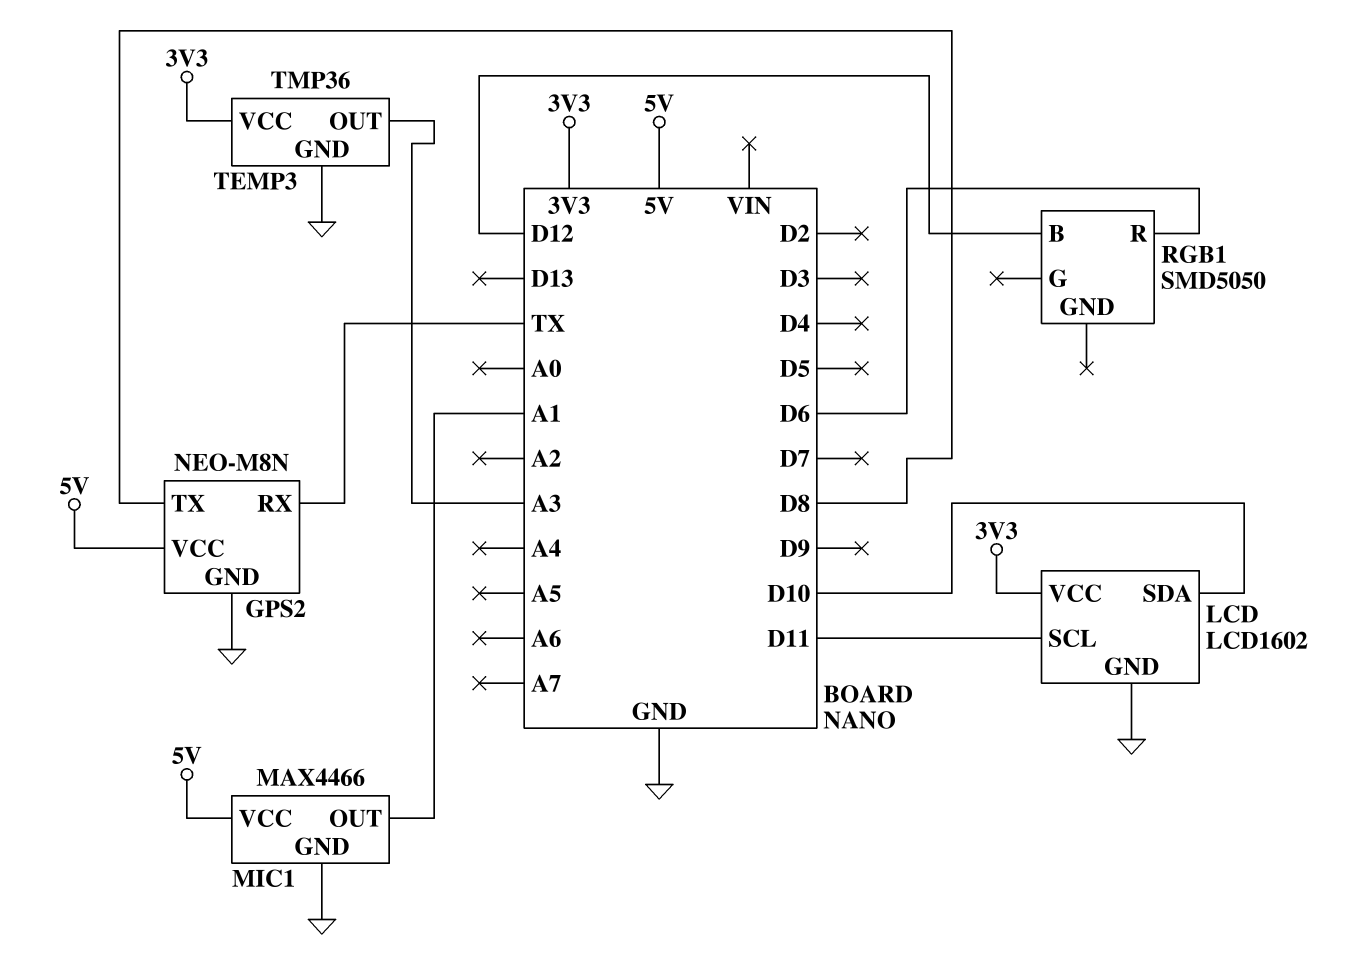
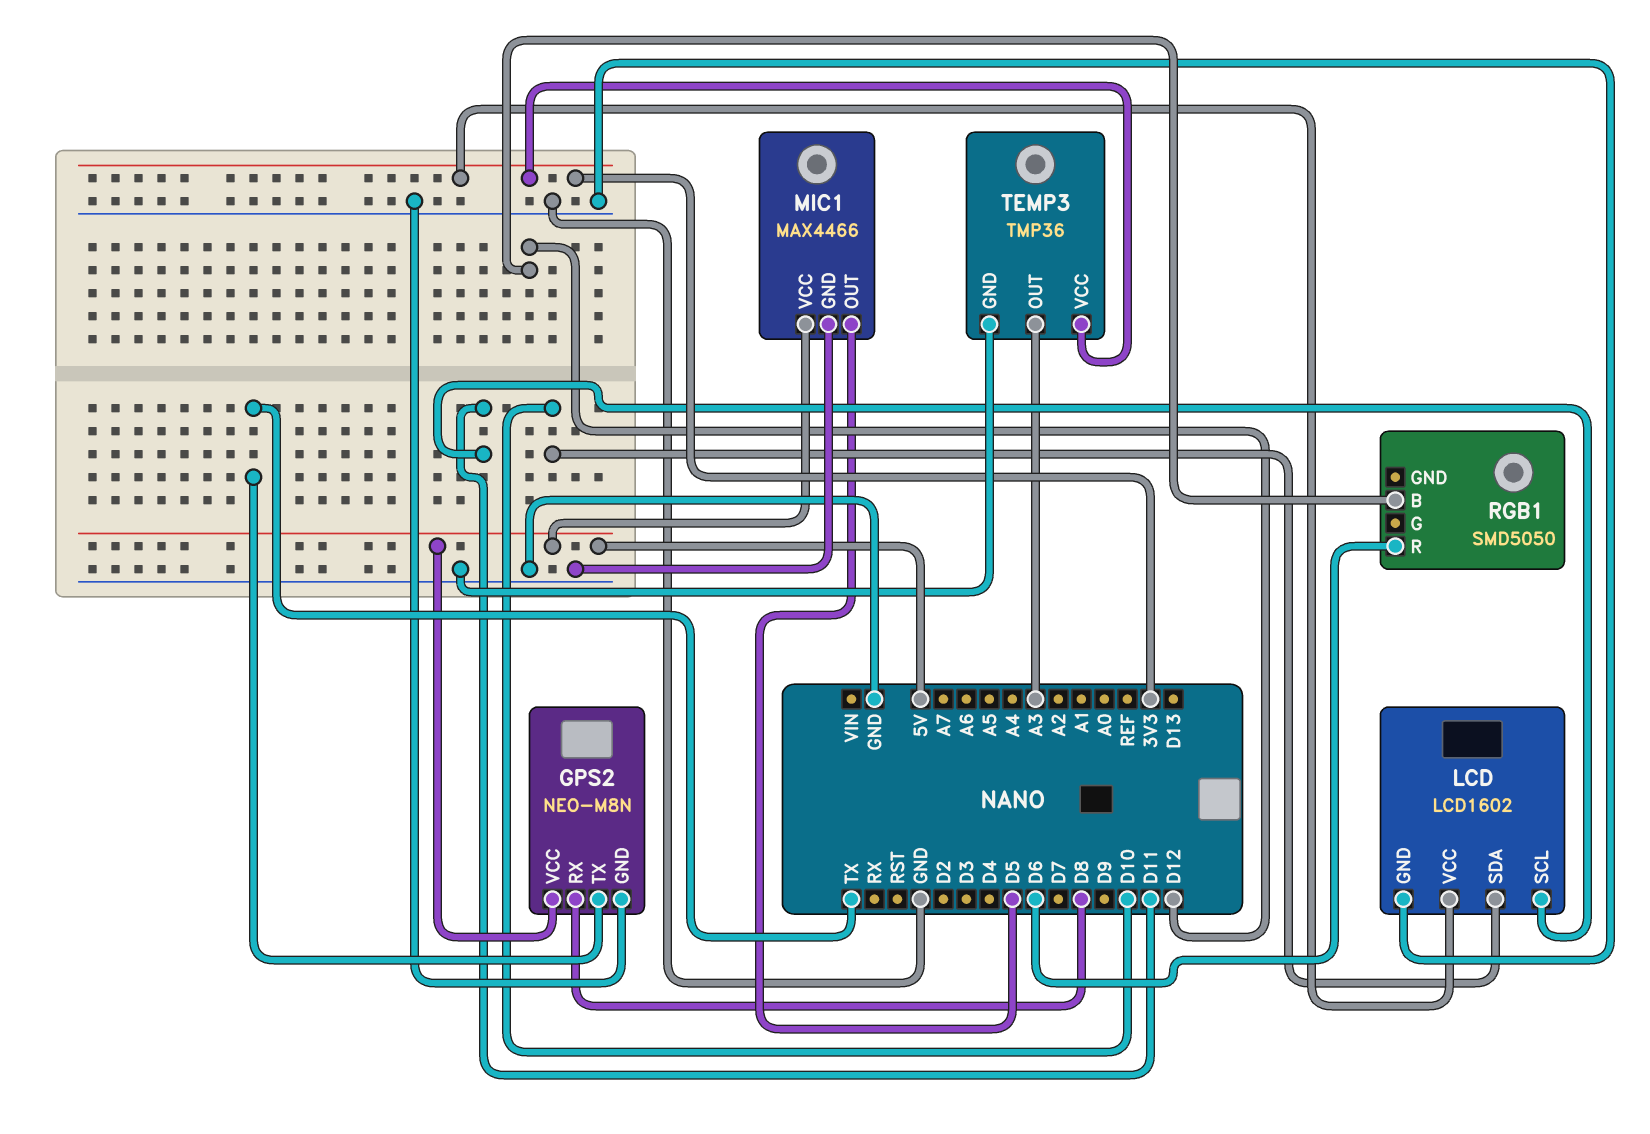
GPS2 pin RX: TX -> D8
GPS2 pin TX: D8 -> TX
MIC1 pin OUT: A1 -> D5

